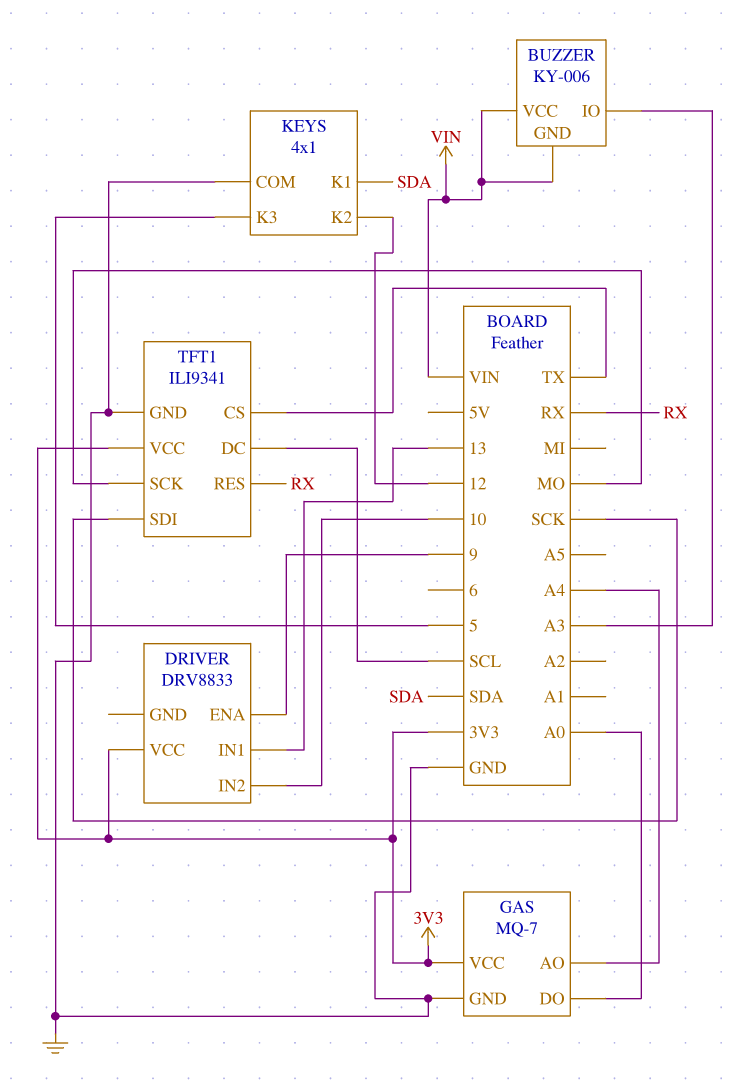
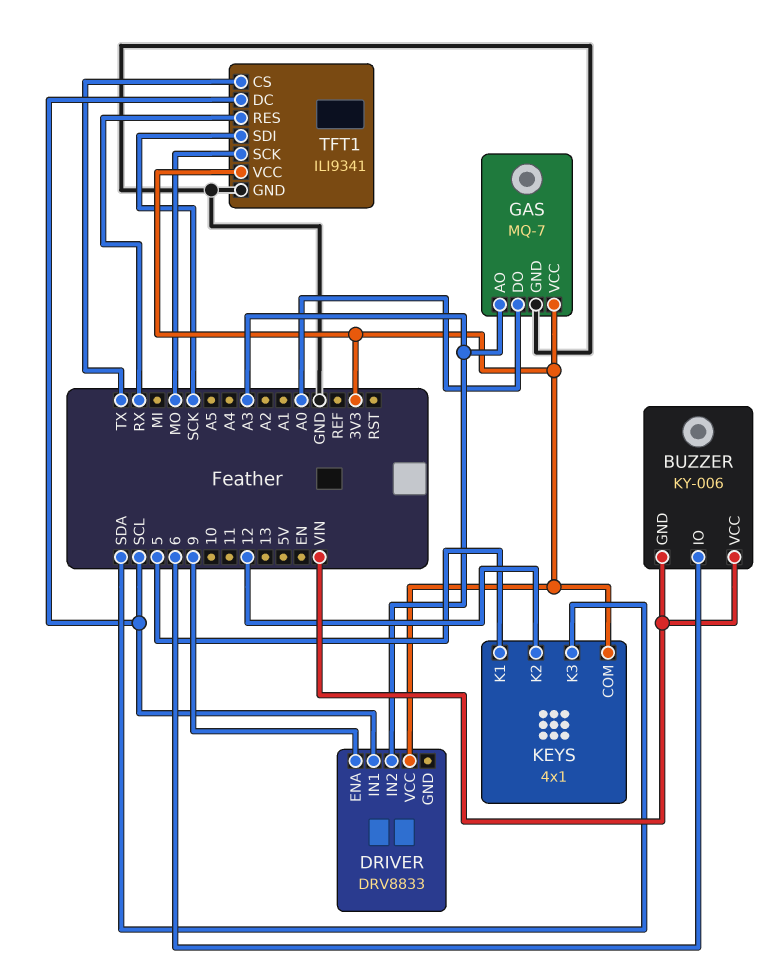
BUZZER pin IO: A3 -> 6
DRIVER pin IN1: 13 -> SCL
DRIVER pin IN2: 10 -> A3
GAS pin AO: A4 -> A3
KEYS pin COM: GND -> 3V3
KEYS pin K1: SDA -> 5
KEYS pin K3: 5 -> SDA

